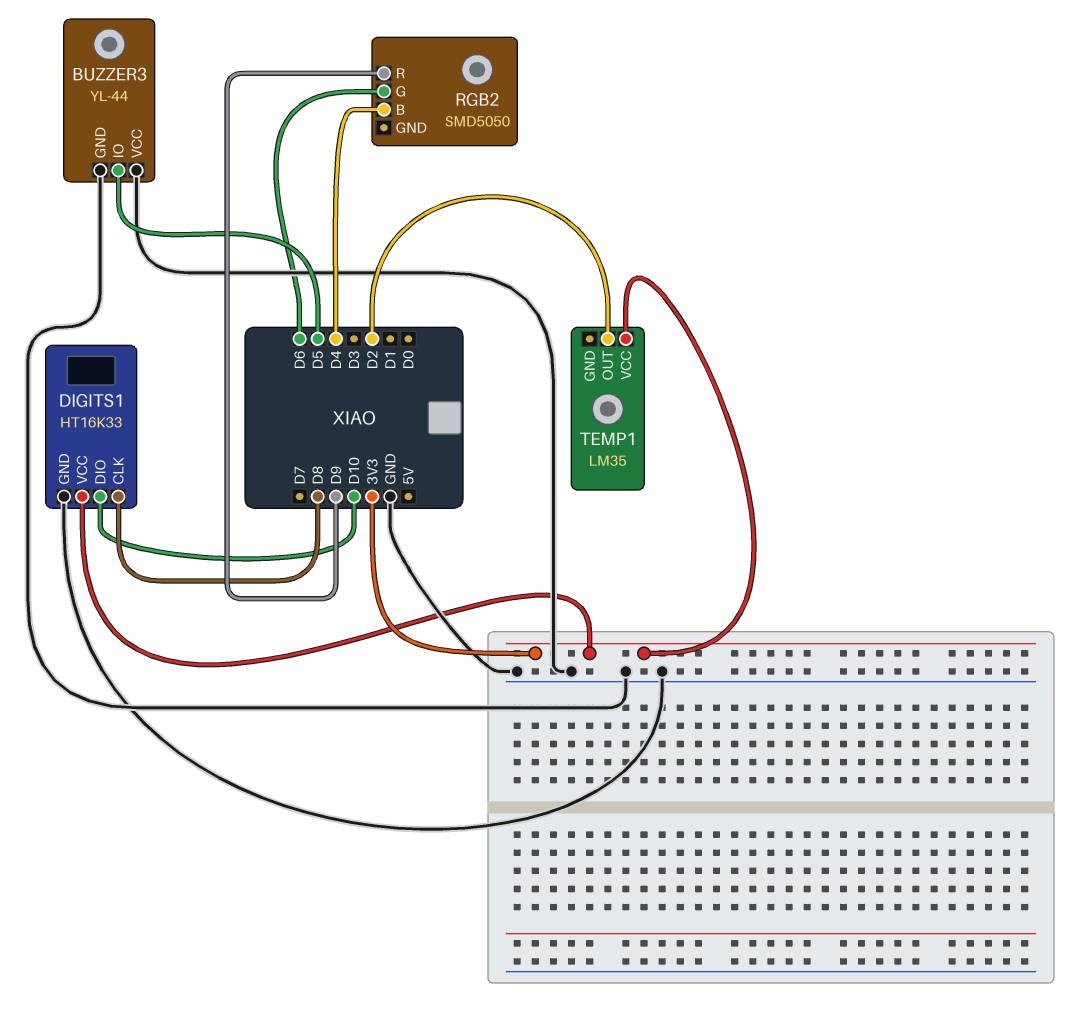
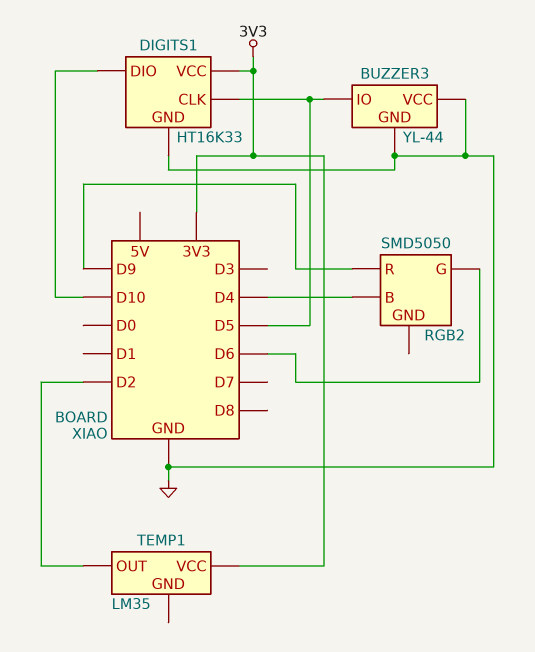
DIGITS1 pin CLK: D8 -> D5

